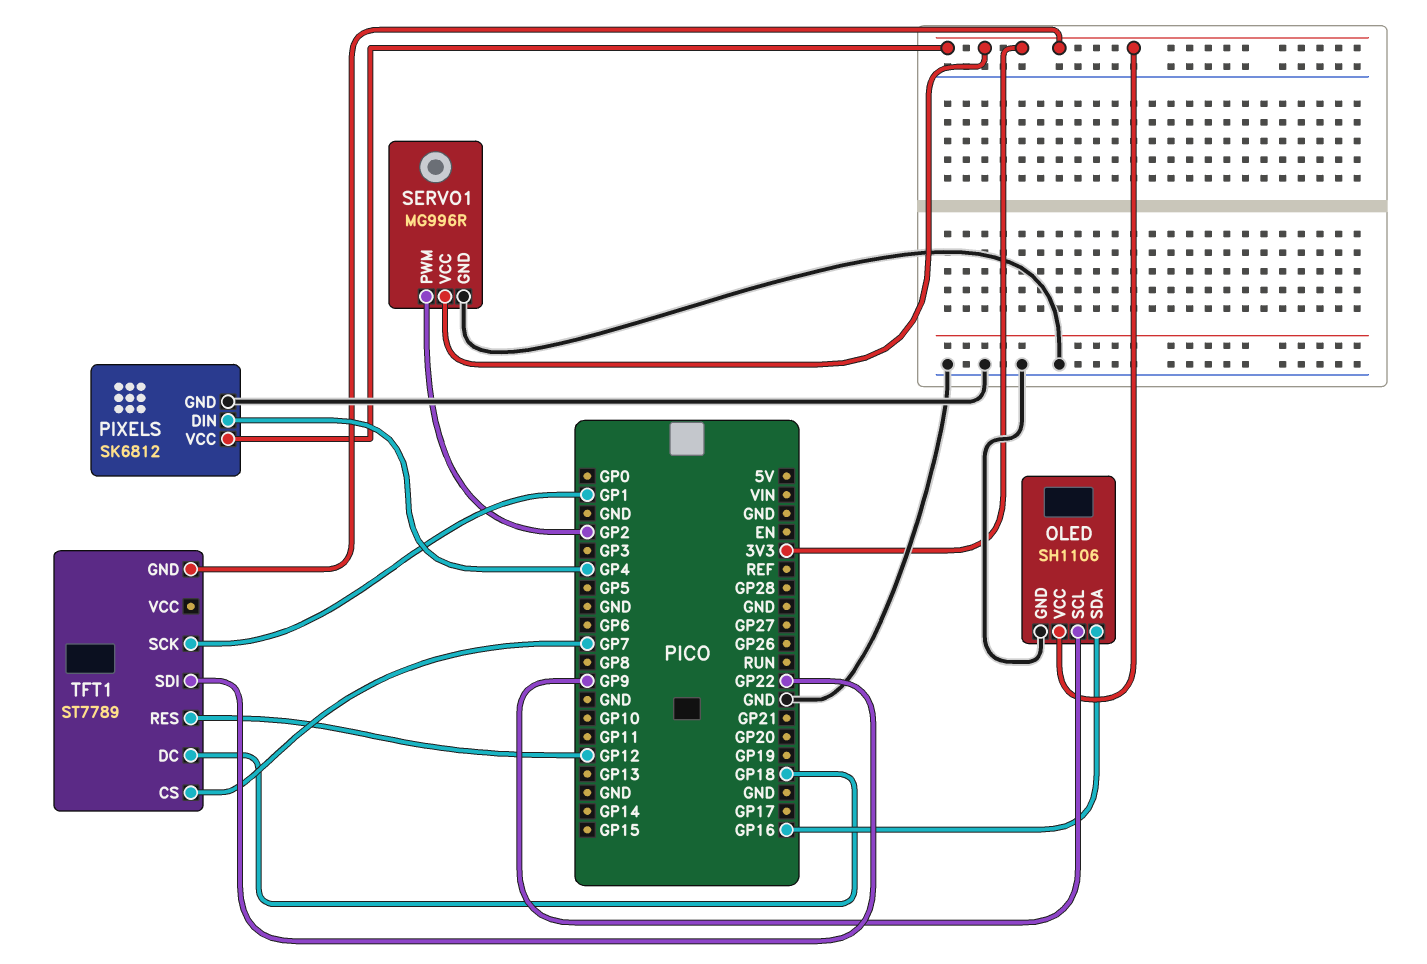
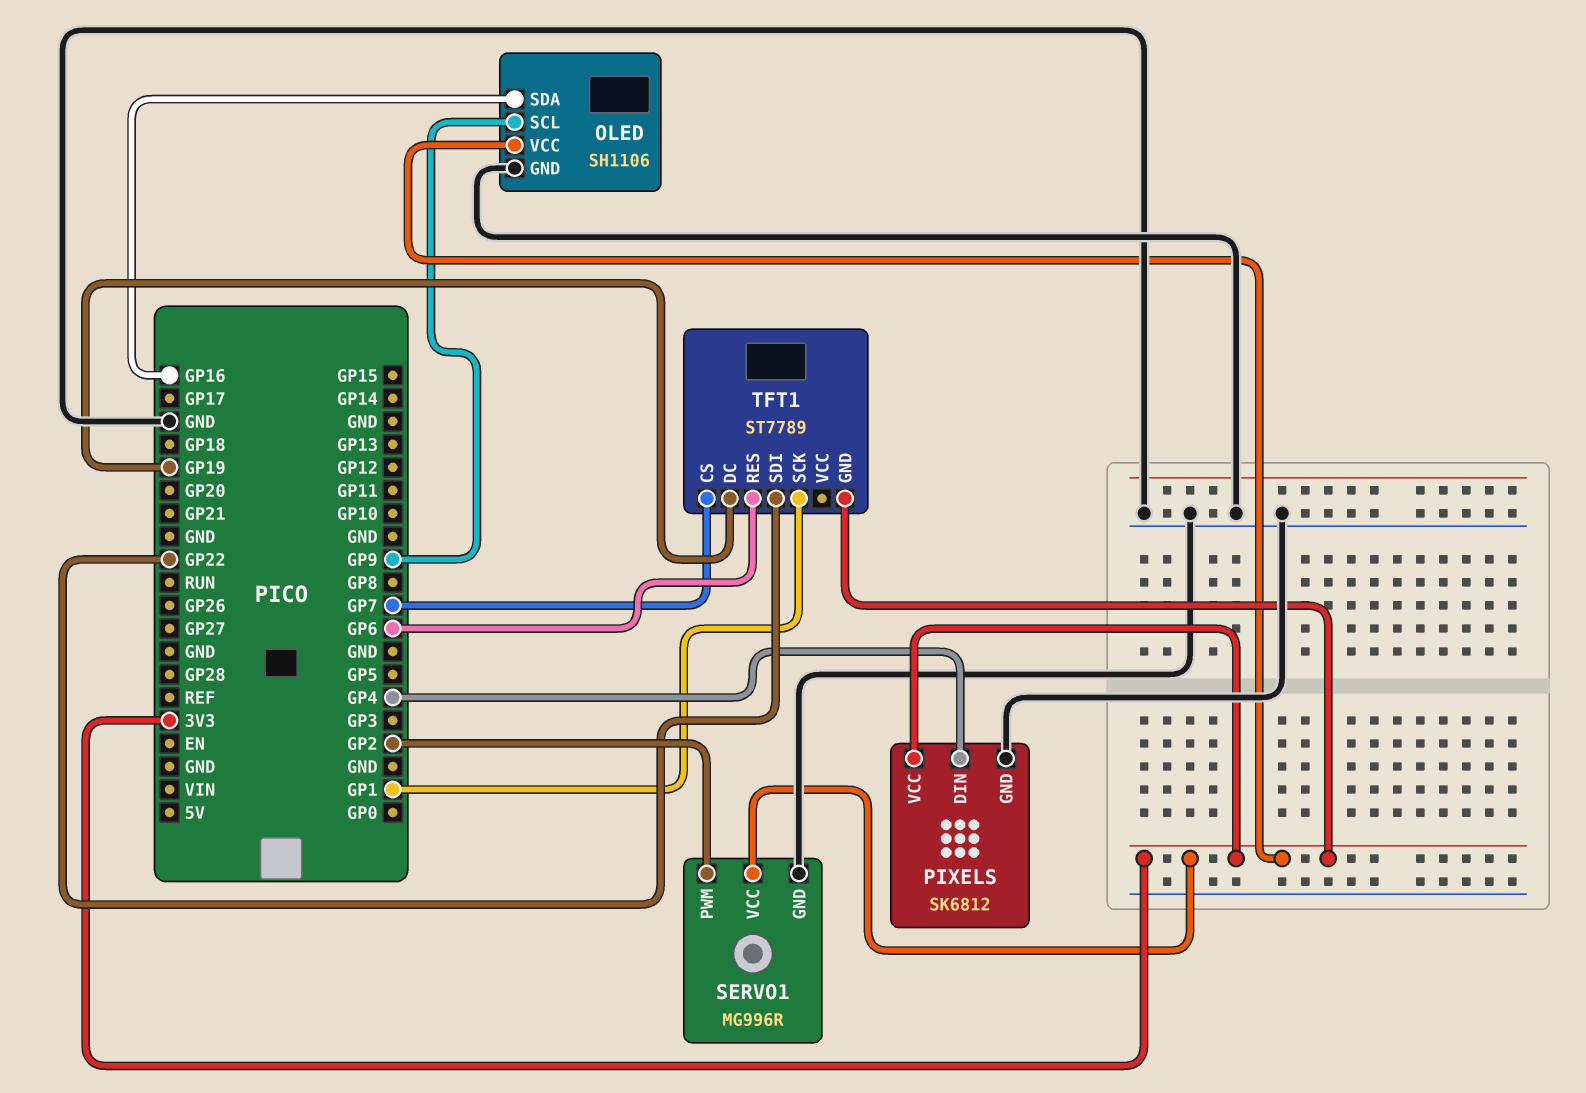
TFT1 pin DC: GP18 -> GP19
TFT1 pin RES: GP12 -> GP6

